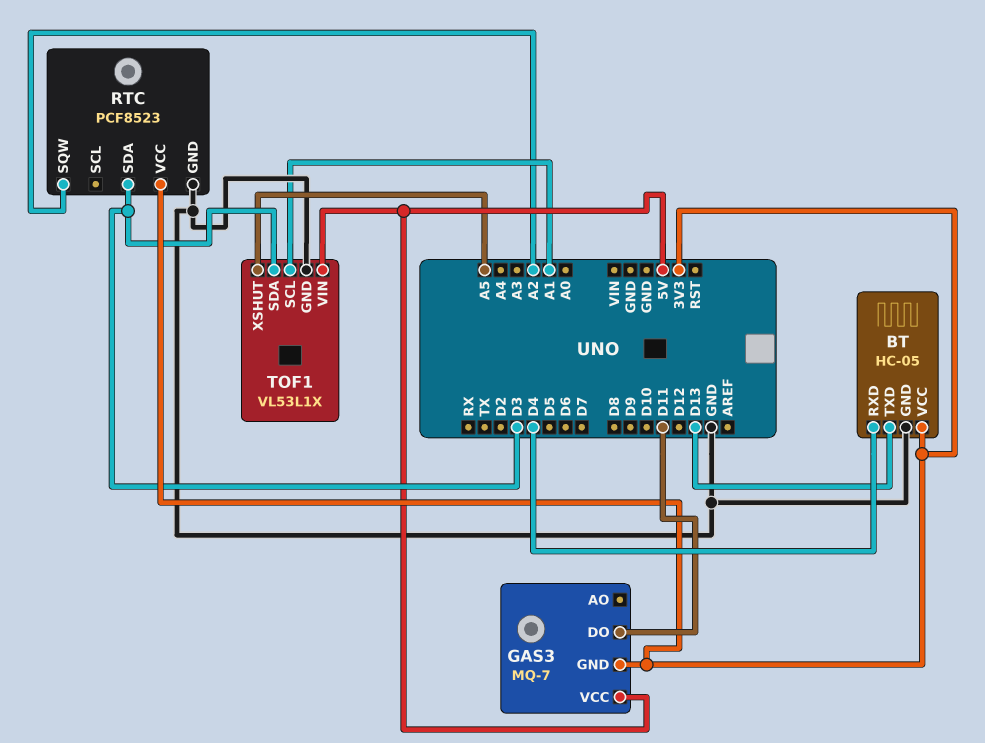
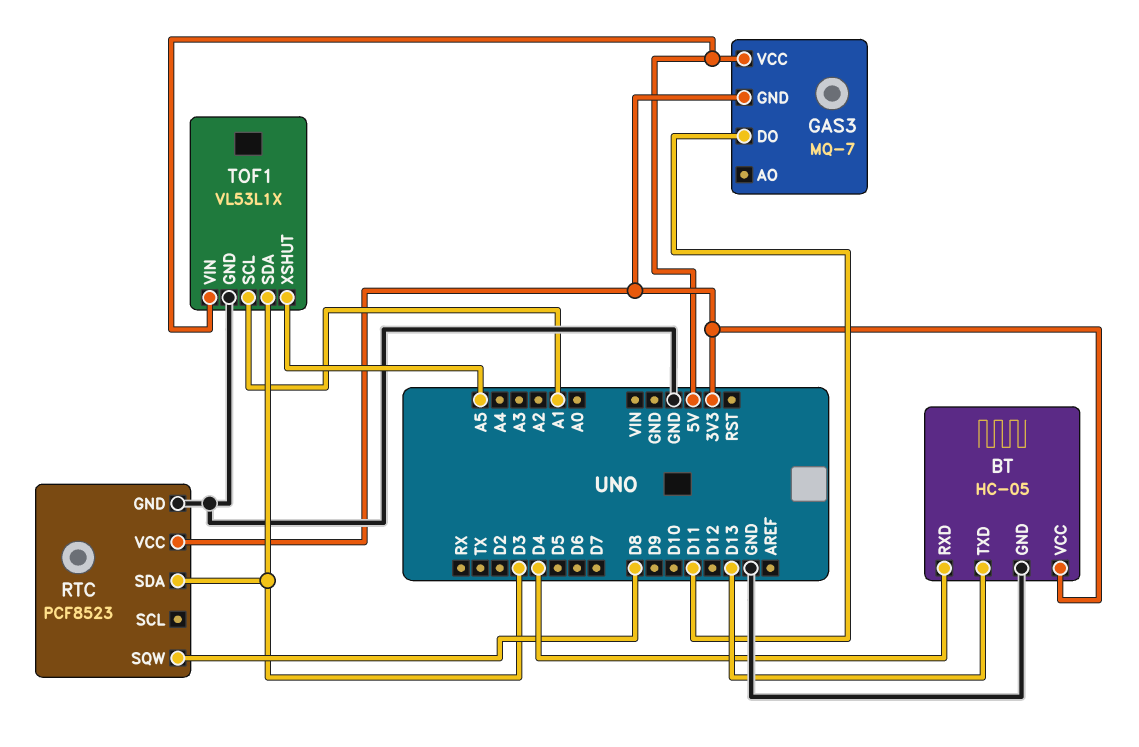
RTC pin SQW: A2 -> D8

